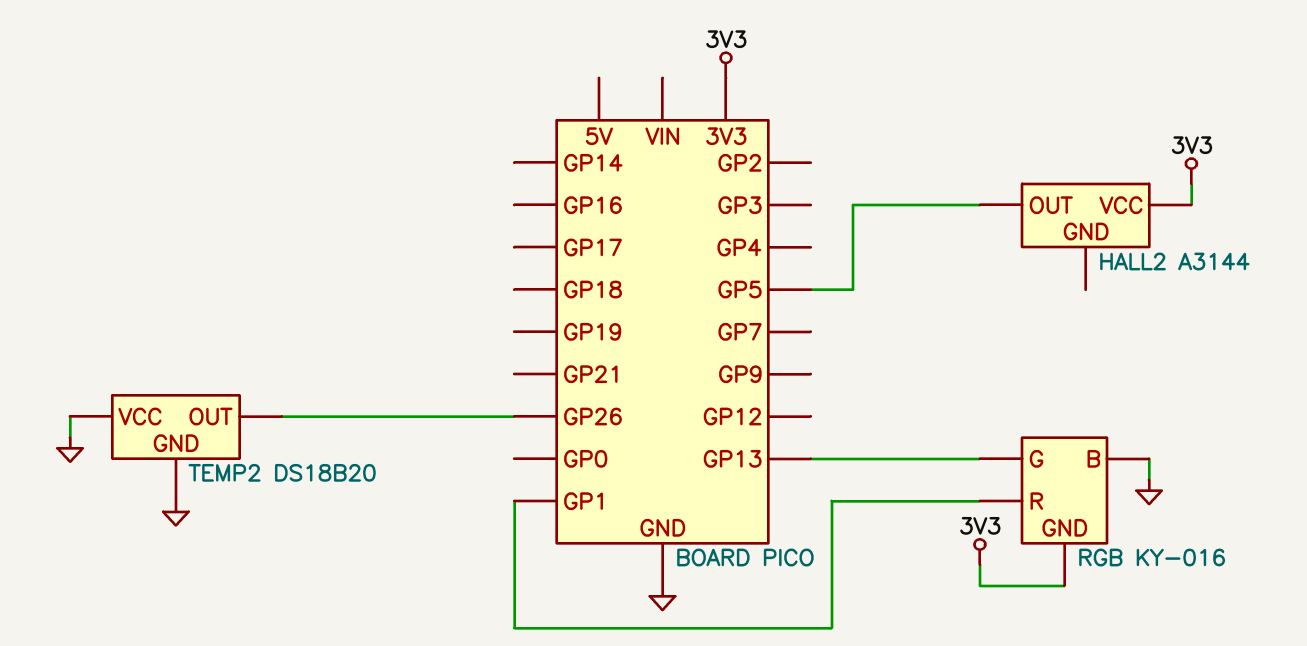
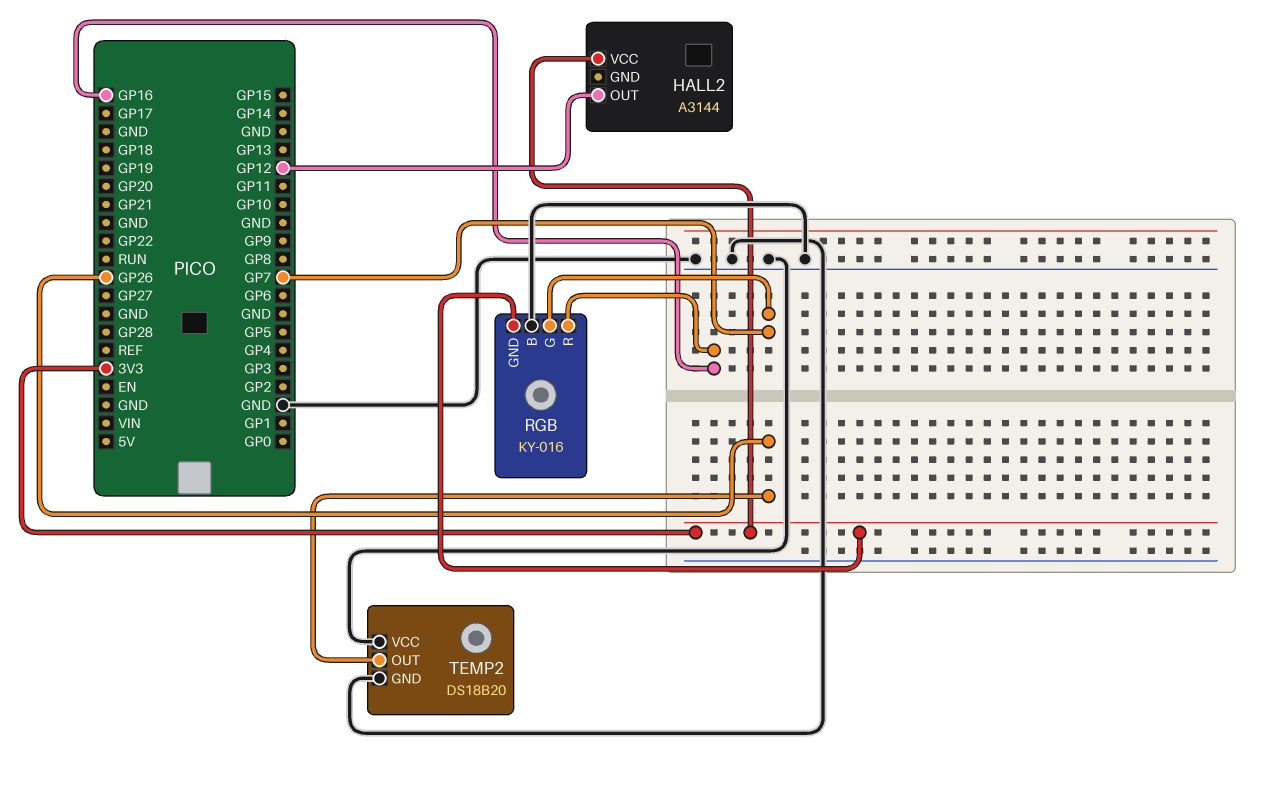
HALL2 pin OUT: GP5 -> GP12
RGB pin G: GP13 -> GP7
RGB pin R: GP1 -> GP16

